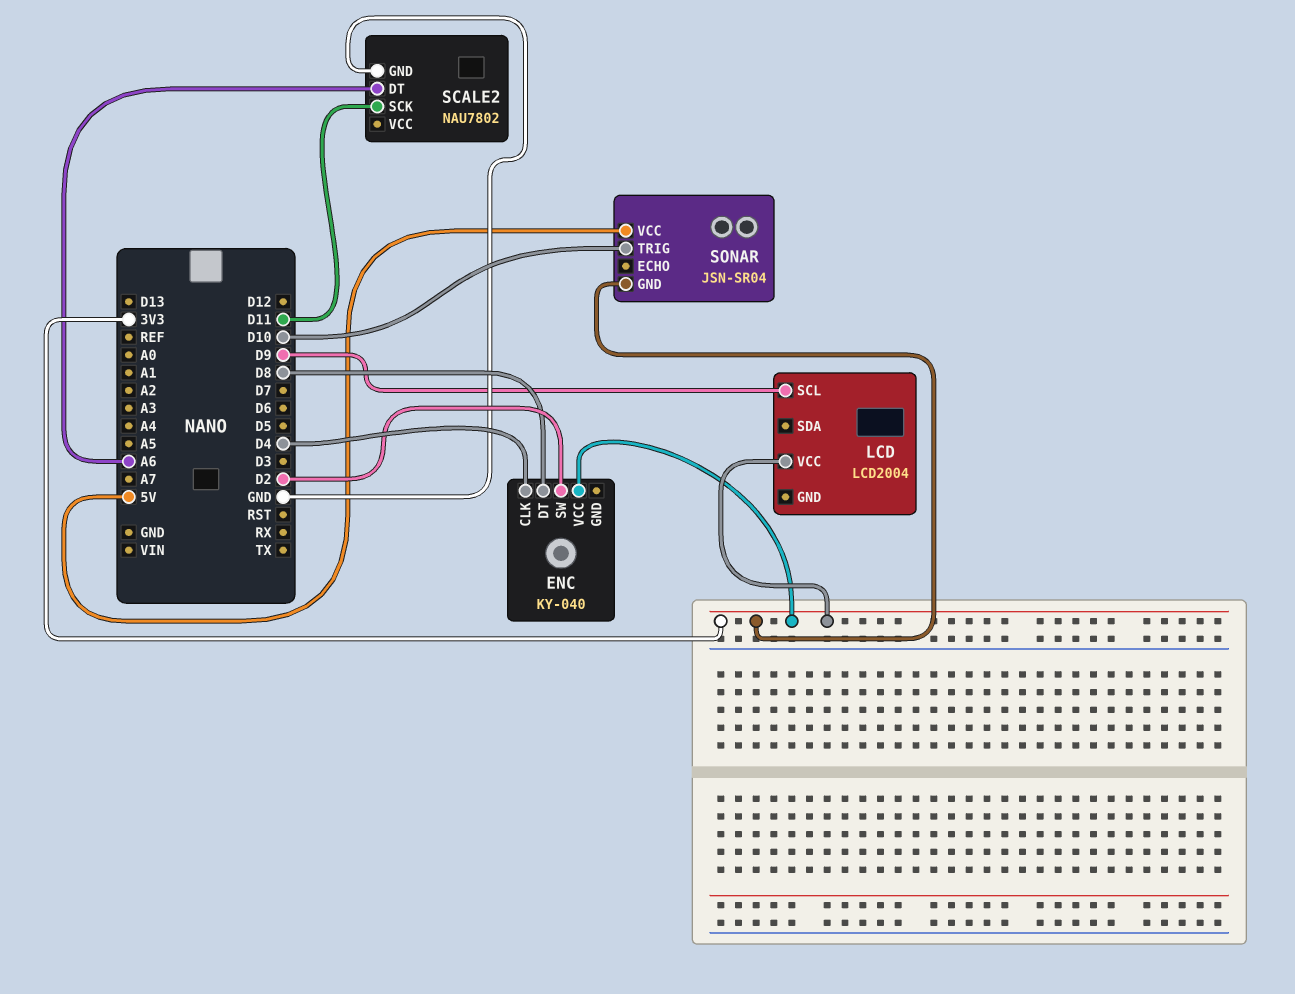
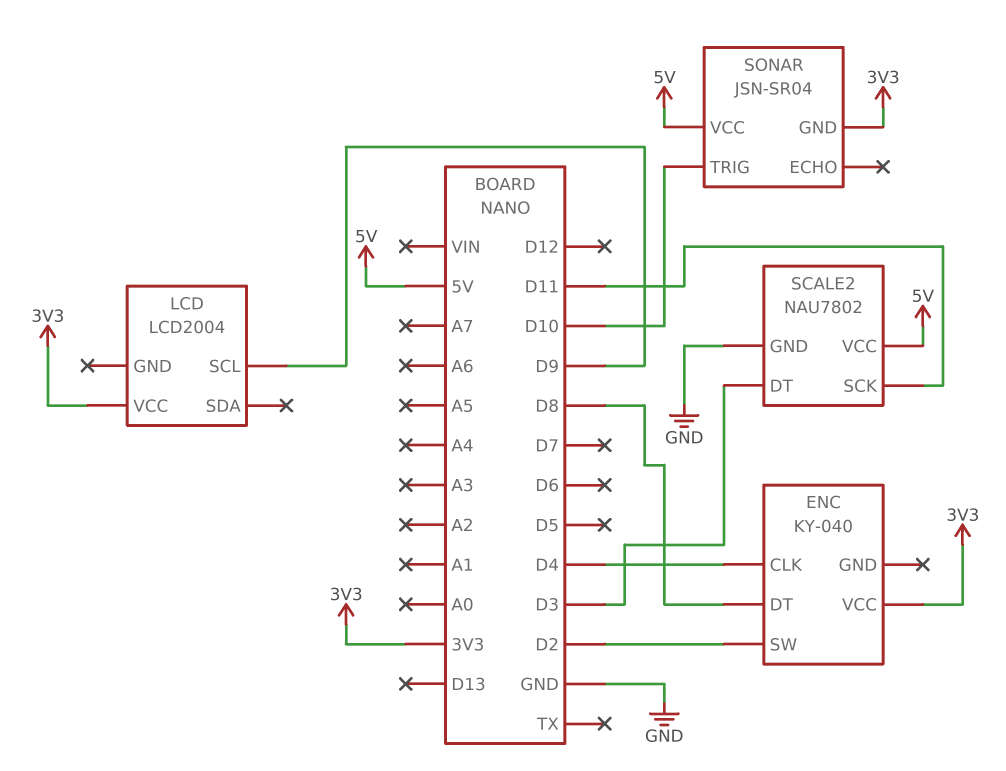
SCALE2 pin DT: A6 -> D3
SCALE2 pin VCC: none -> 5V

